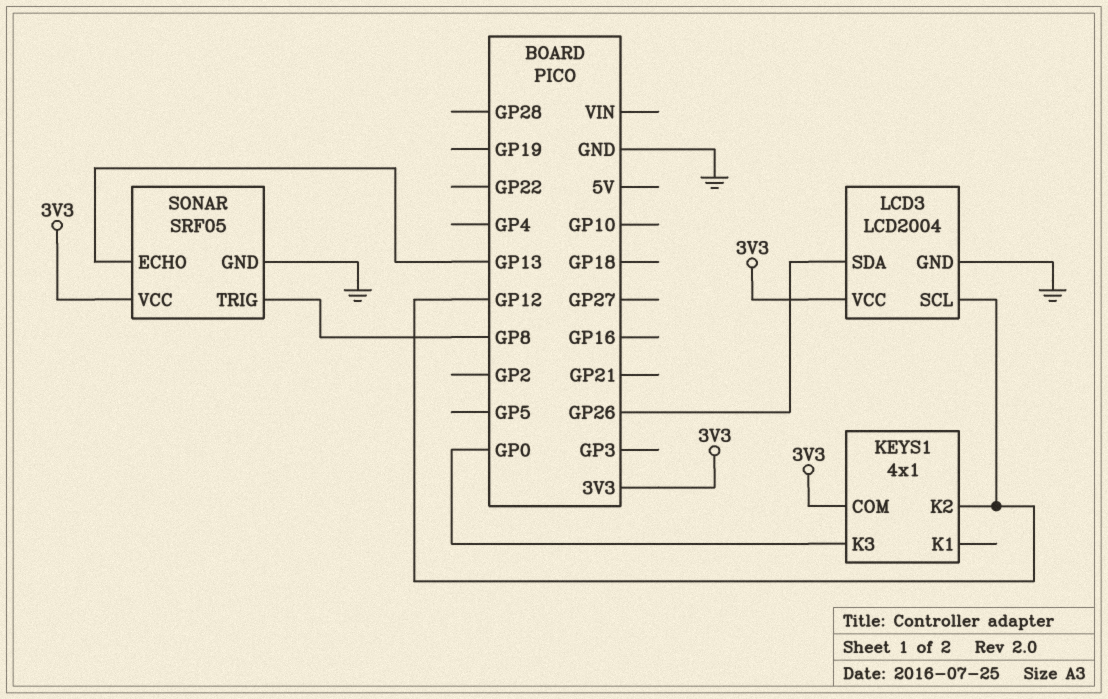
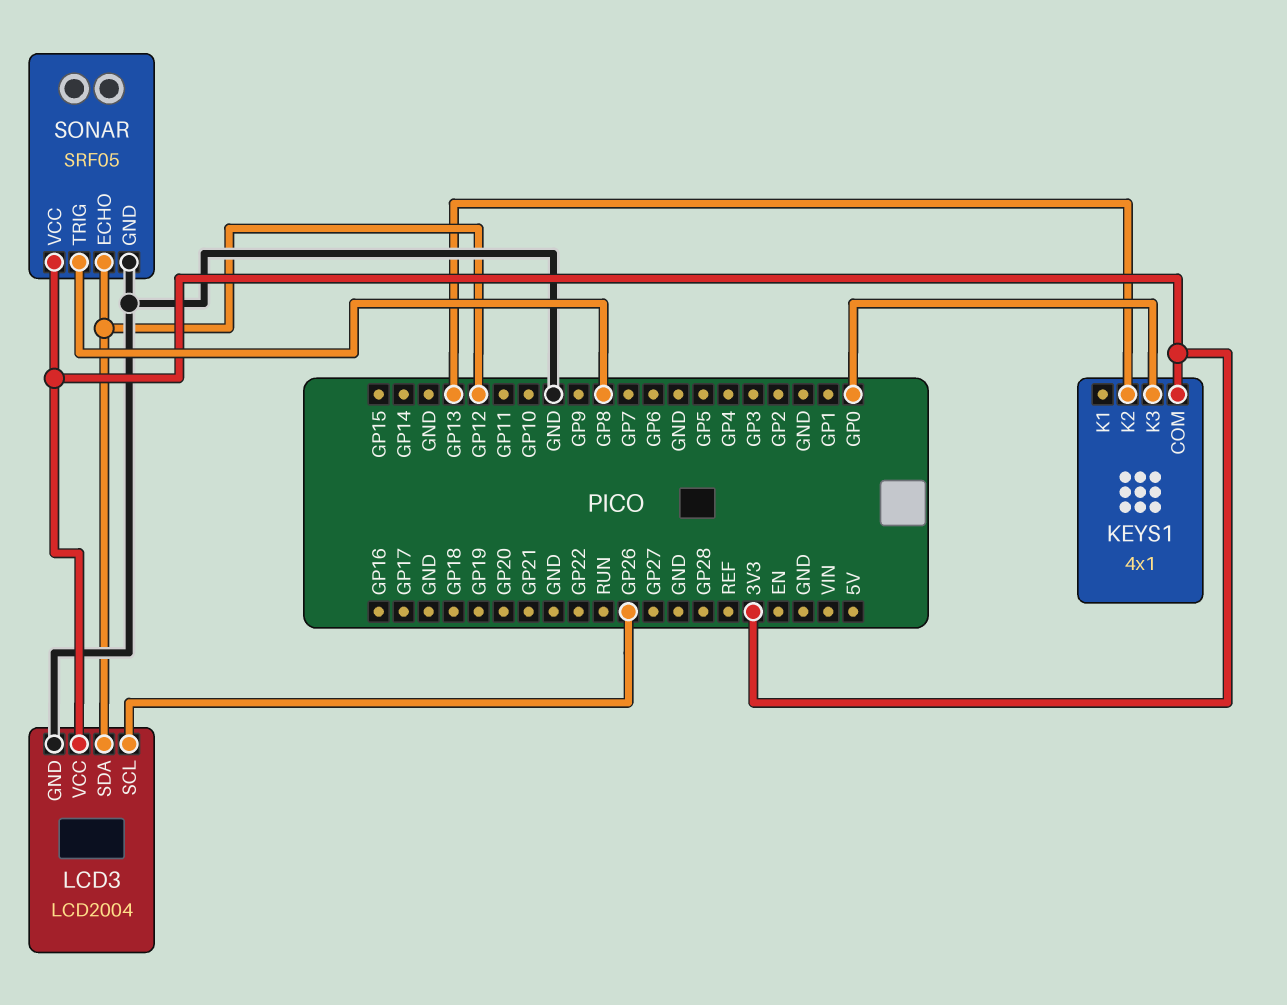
KEYS1 pin K2: GP12 -> GP13
LCD3 pin SCL: GP12 -> GP26
LCD3 pin SDA: GP26 -> GP12
SONAR pin ECHO: GP13 -> GP12

